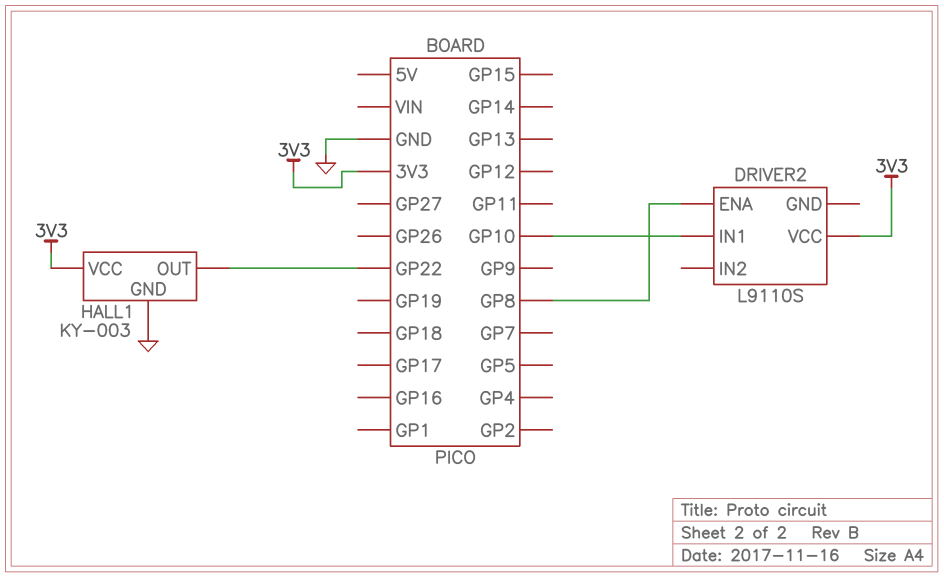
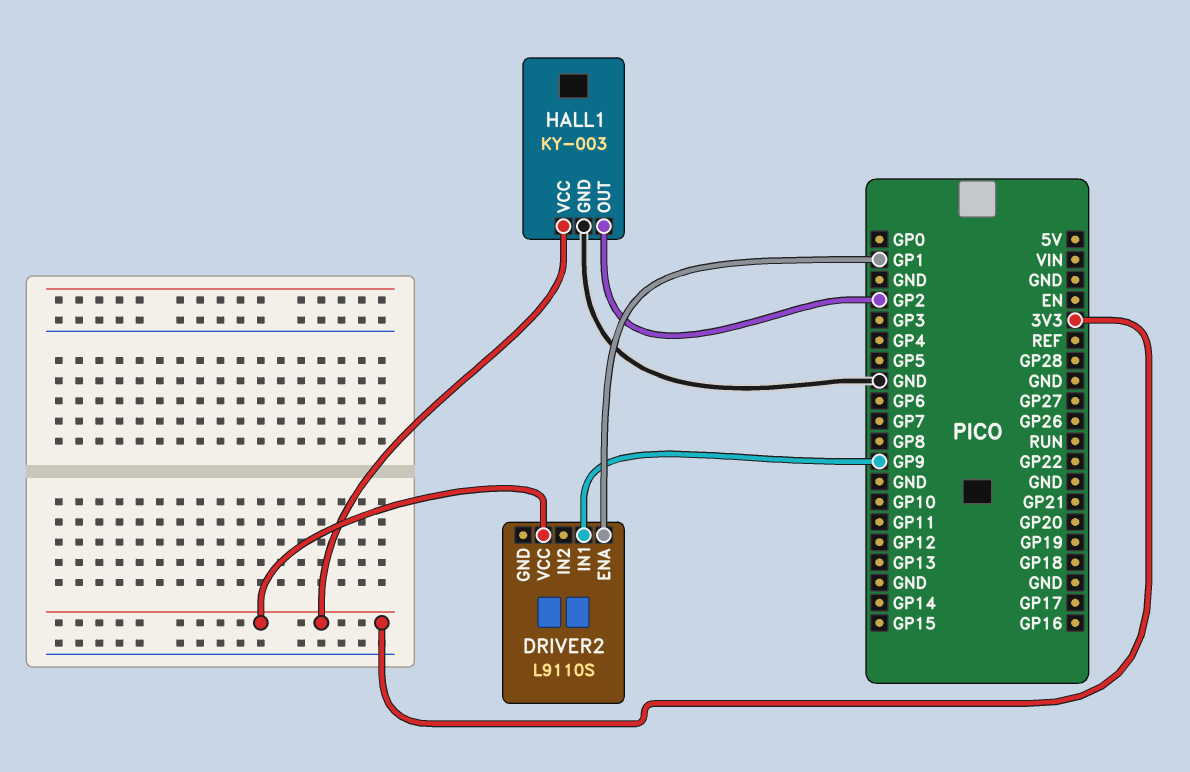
DRIVER2 pin ENA: GP8 -> GP1
DRIVER2 pin IN1: GP10 -> GP9
HALL1 pin OUT: GP22 -> GP2

